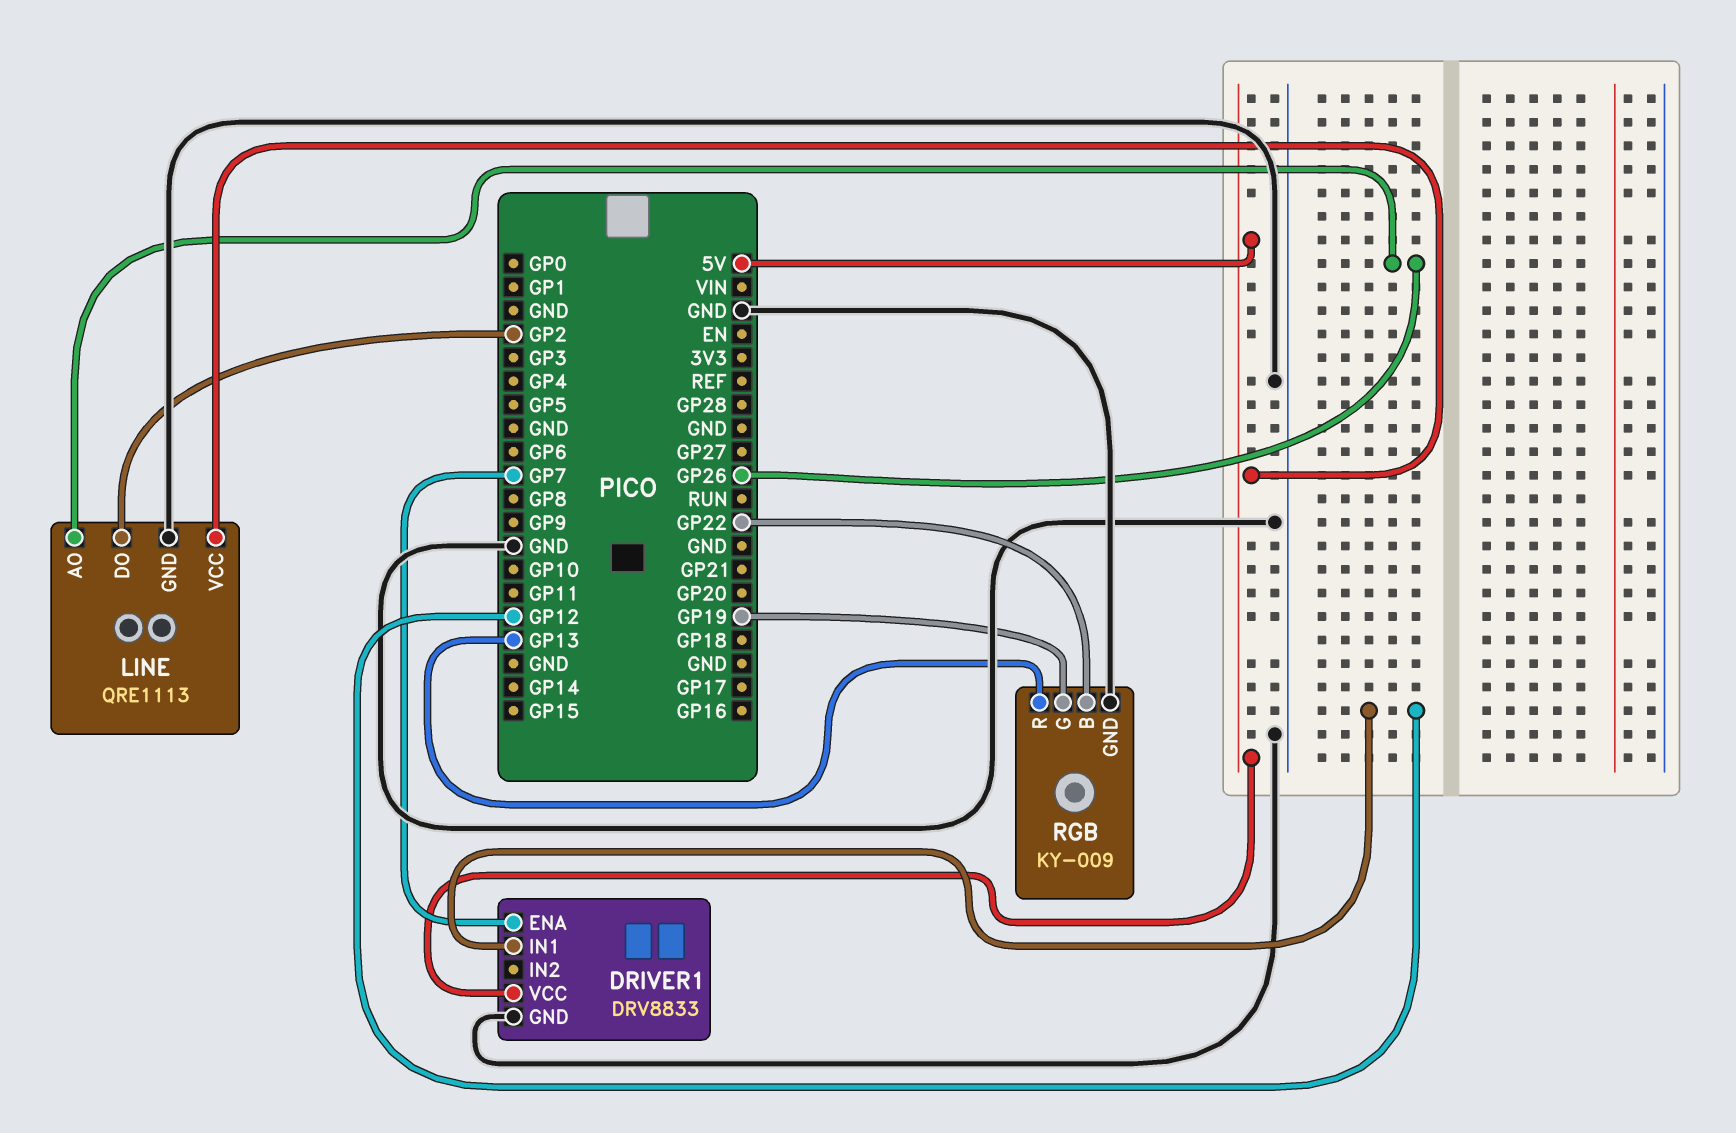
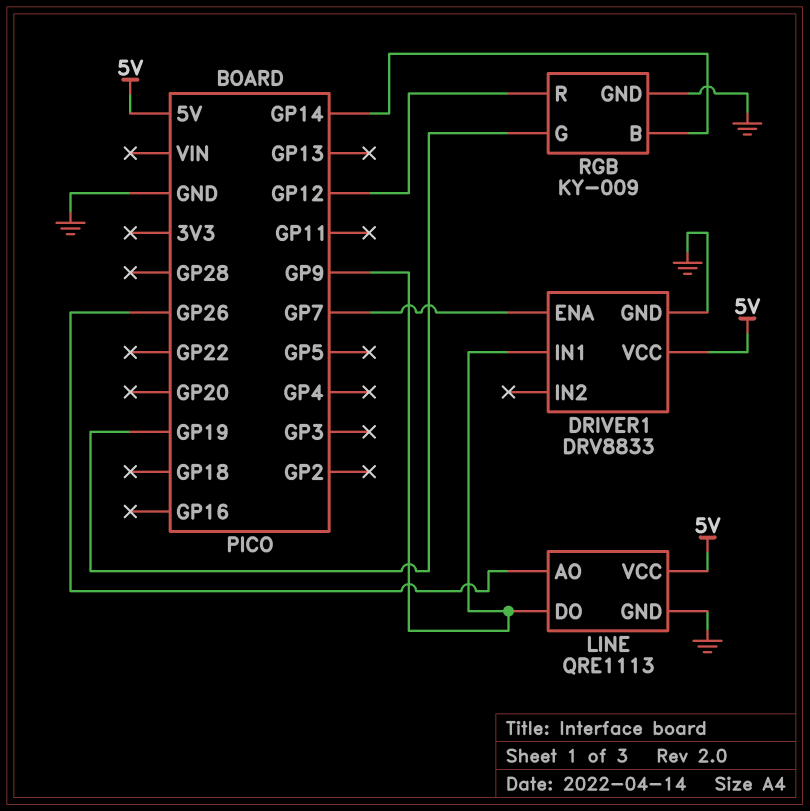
DRIVER1 pin IN1: GP12 -> GP9
LINE pin DO: GP2 -> GP9
RGB pin B: GP22 -> GP14
RGB pin R: GP13 -> GP12

